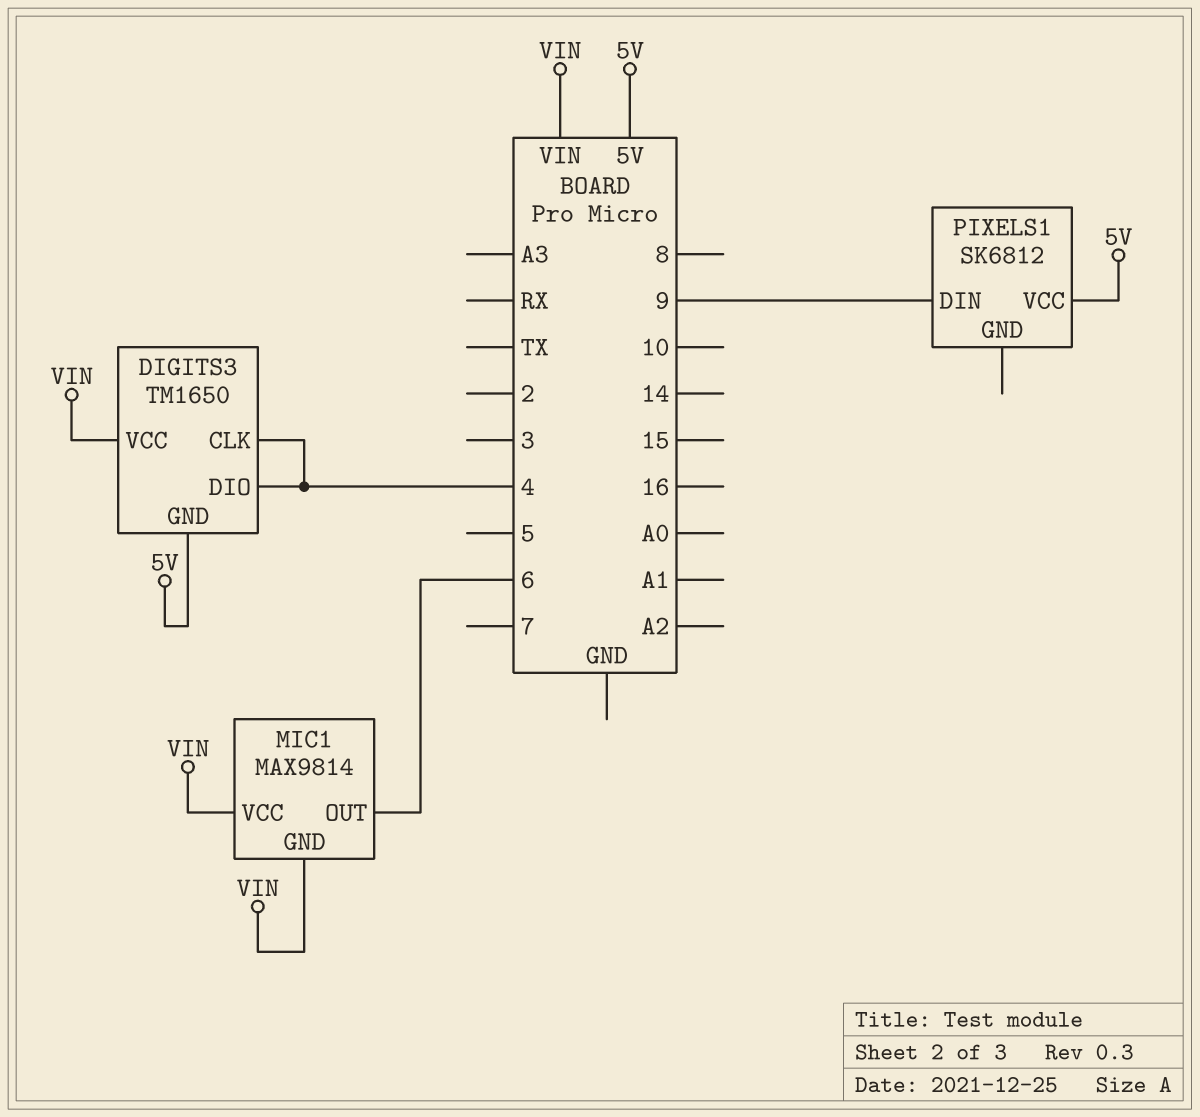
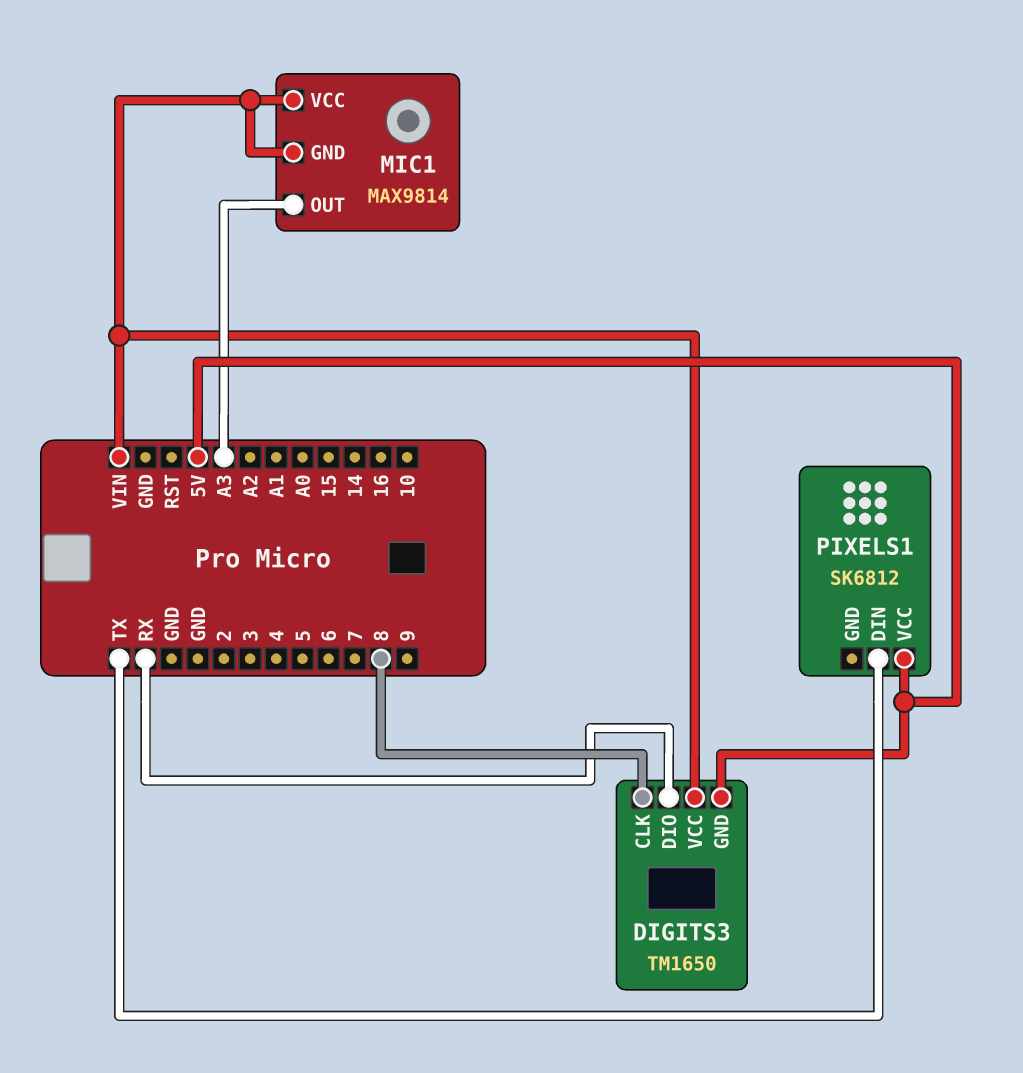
DIGITS3 pin CLK: 4 -> 8
DIGITS3 pin DIO: 4 -> RX
MIC1 pin OUT: 6 -> A3
PIXELS1 pin DIN: 9 -> TX

